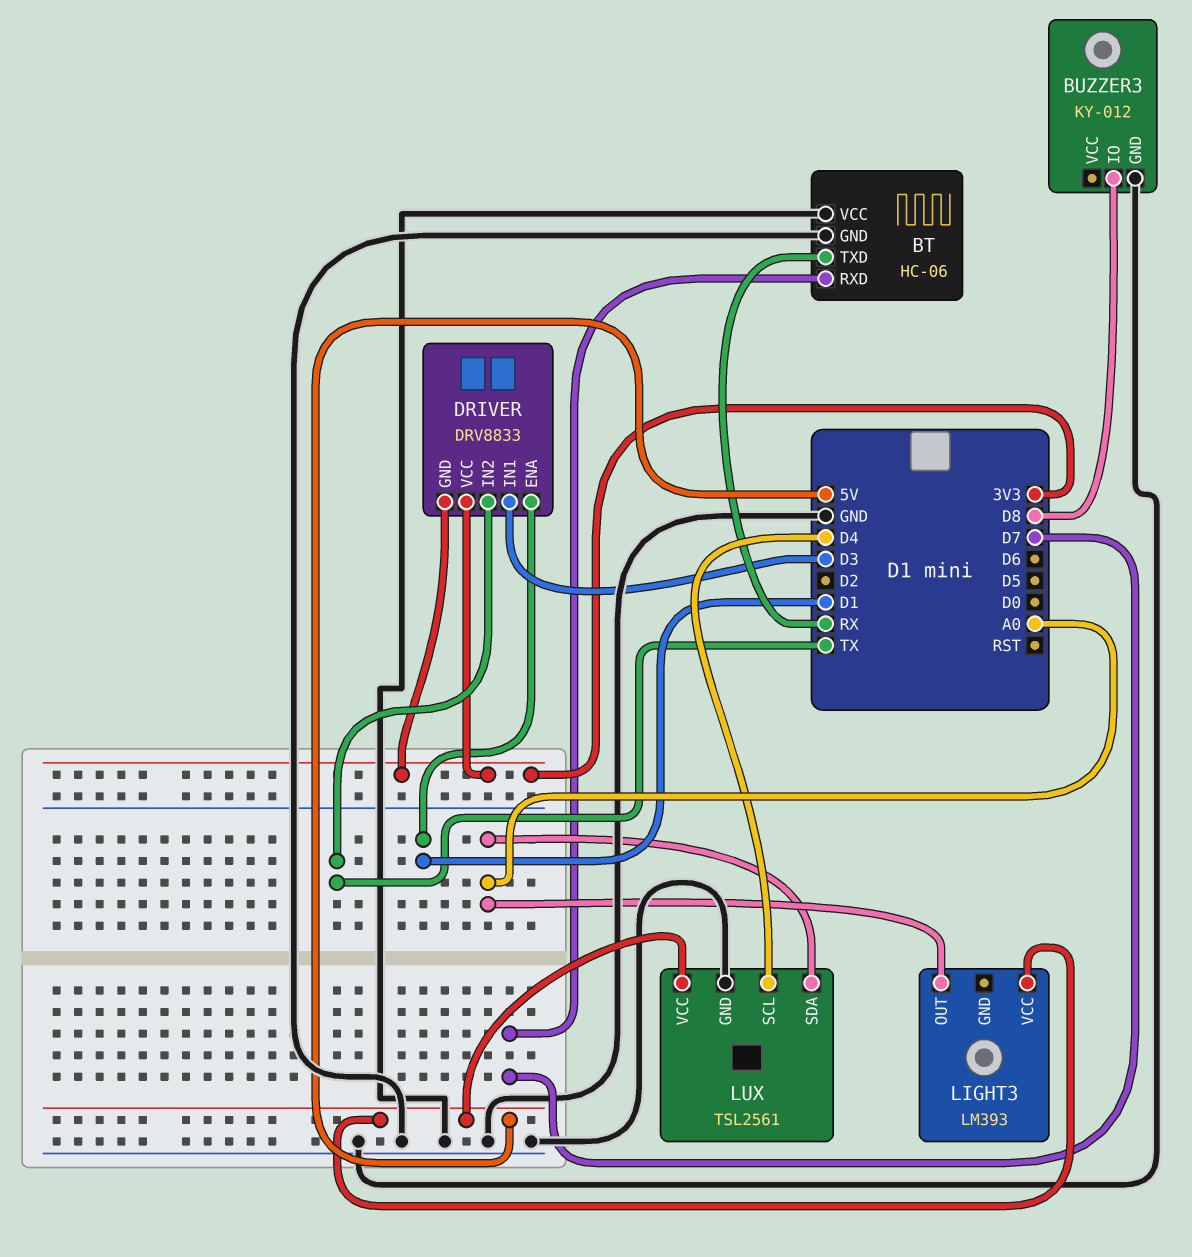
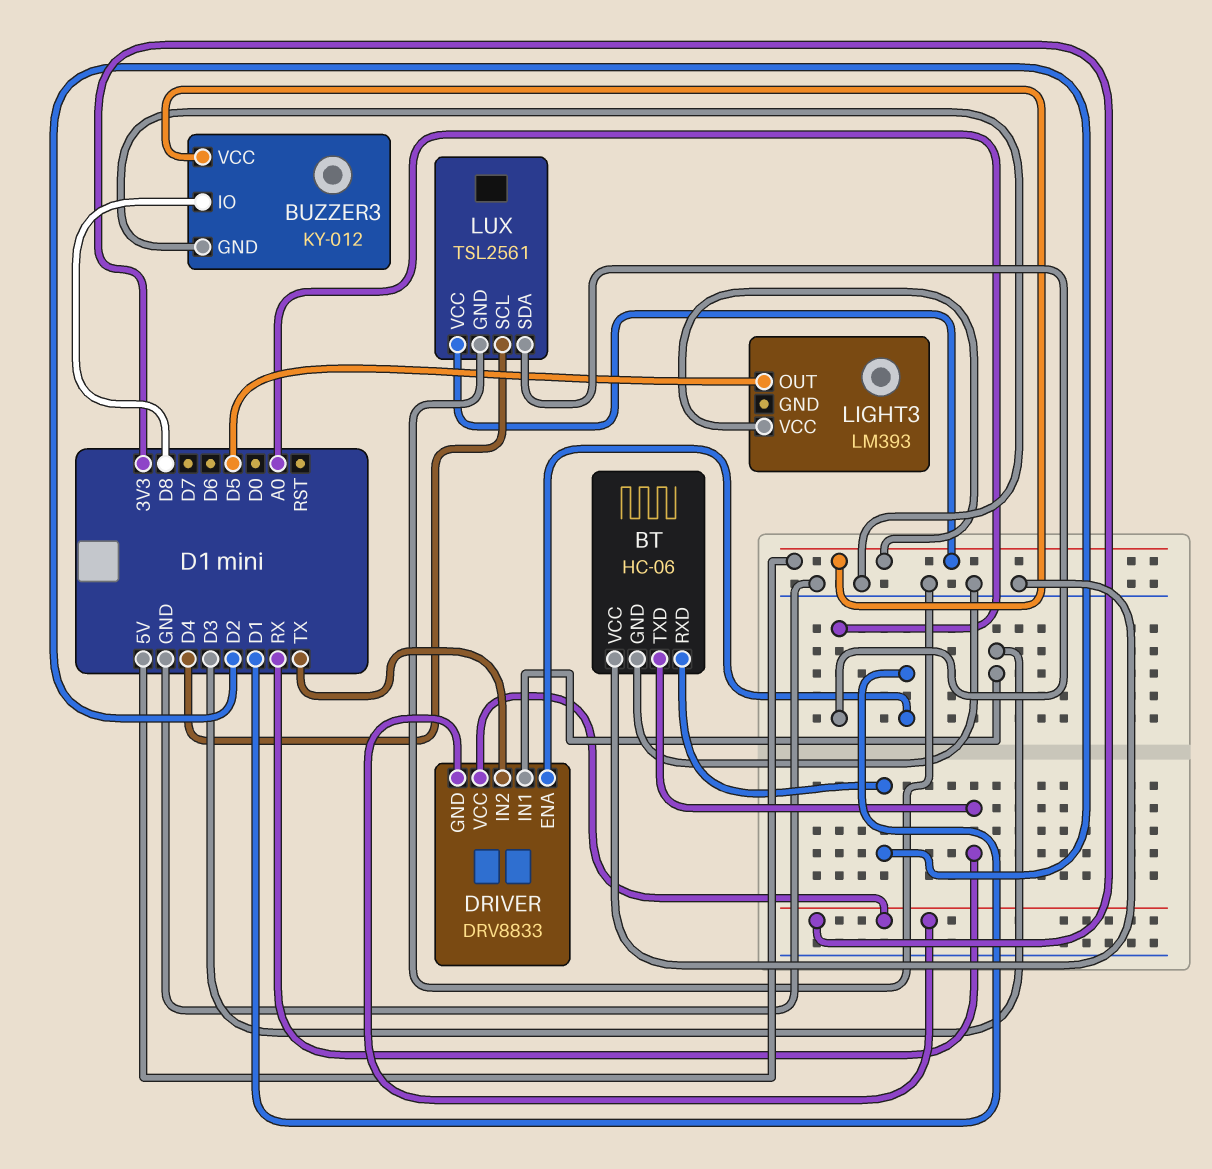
BT pin RXD: D7 -> D2
BUZZER3 pin VCC: none -> 5V
LIGHT3 pin OUT: A0 -> D5

